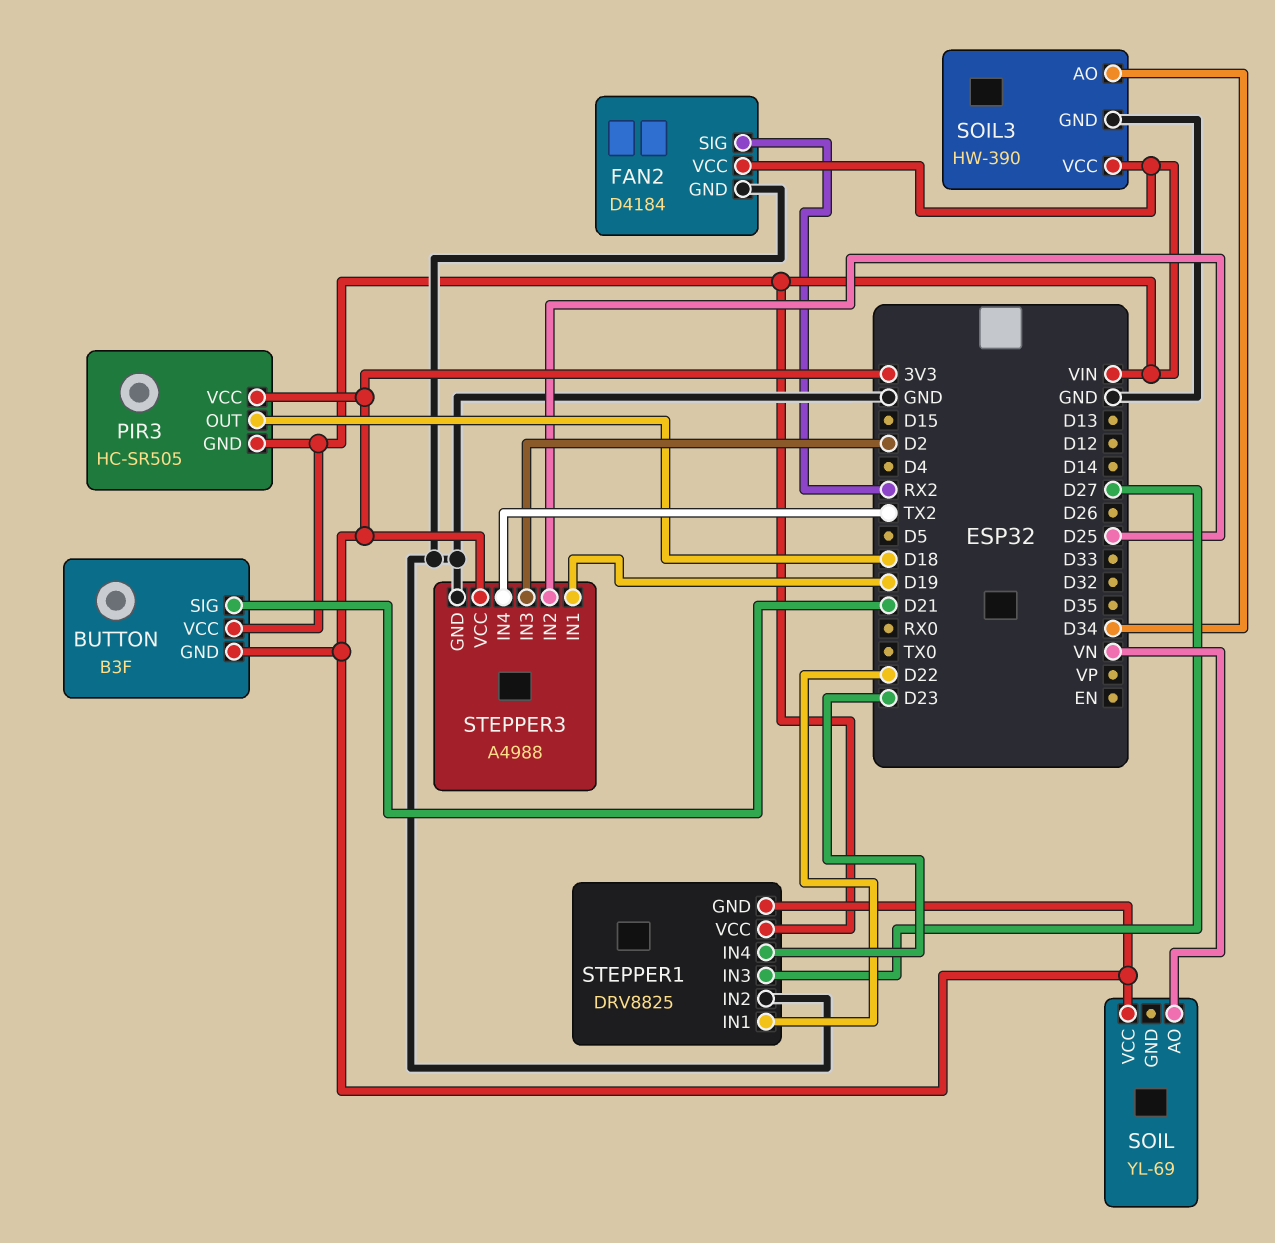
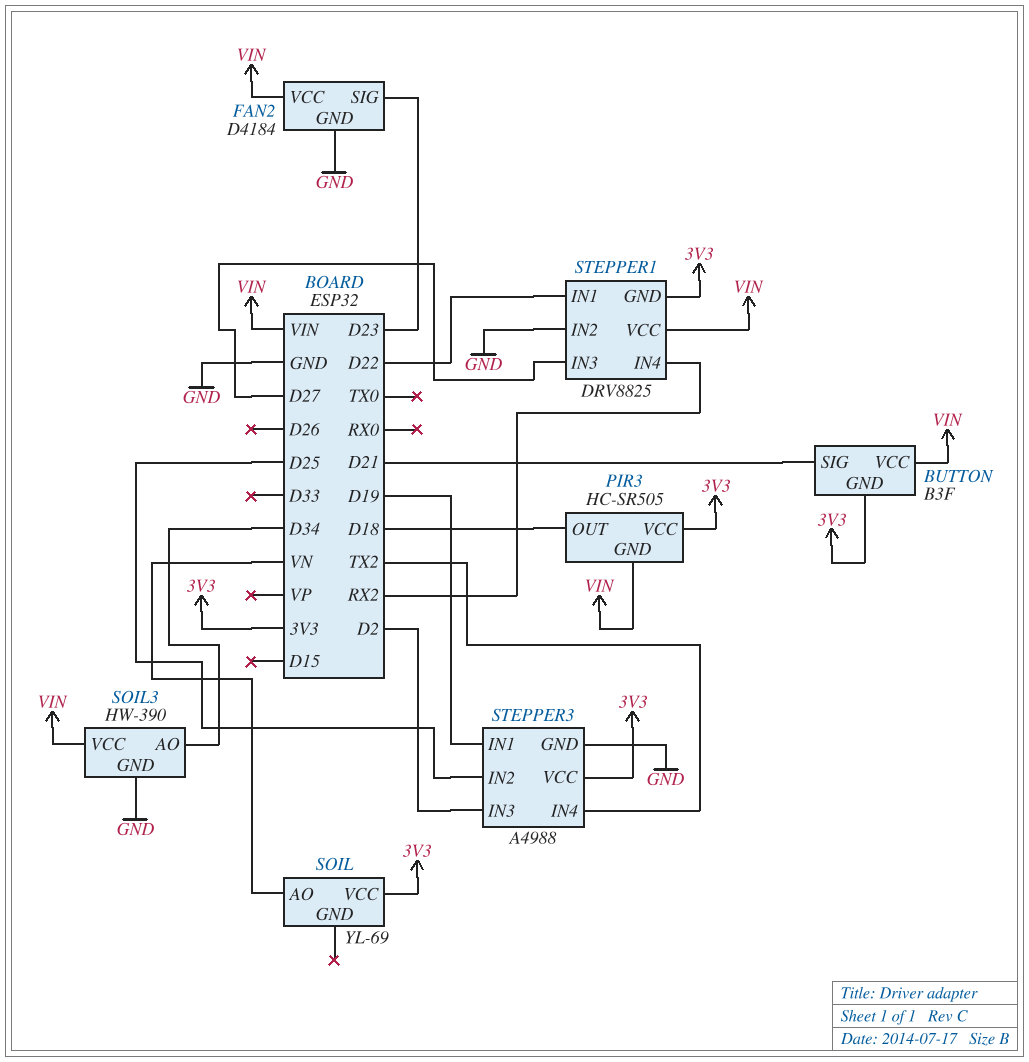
FAN2 pin SIG: RX2 -> D23
STEPPER1 pin IN4: D23 -> RX2

